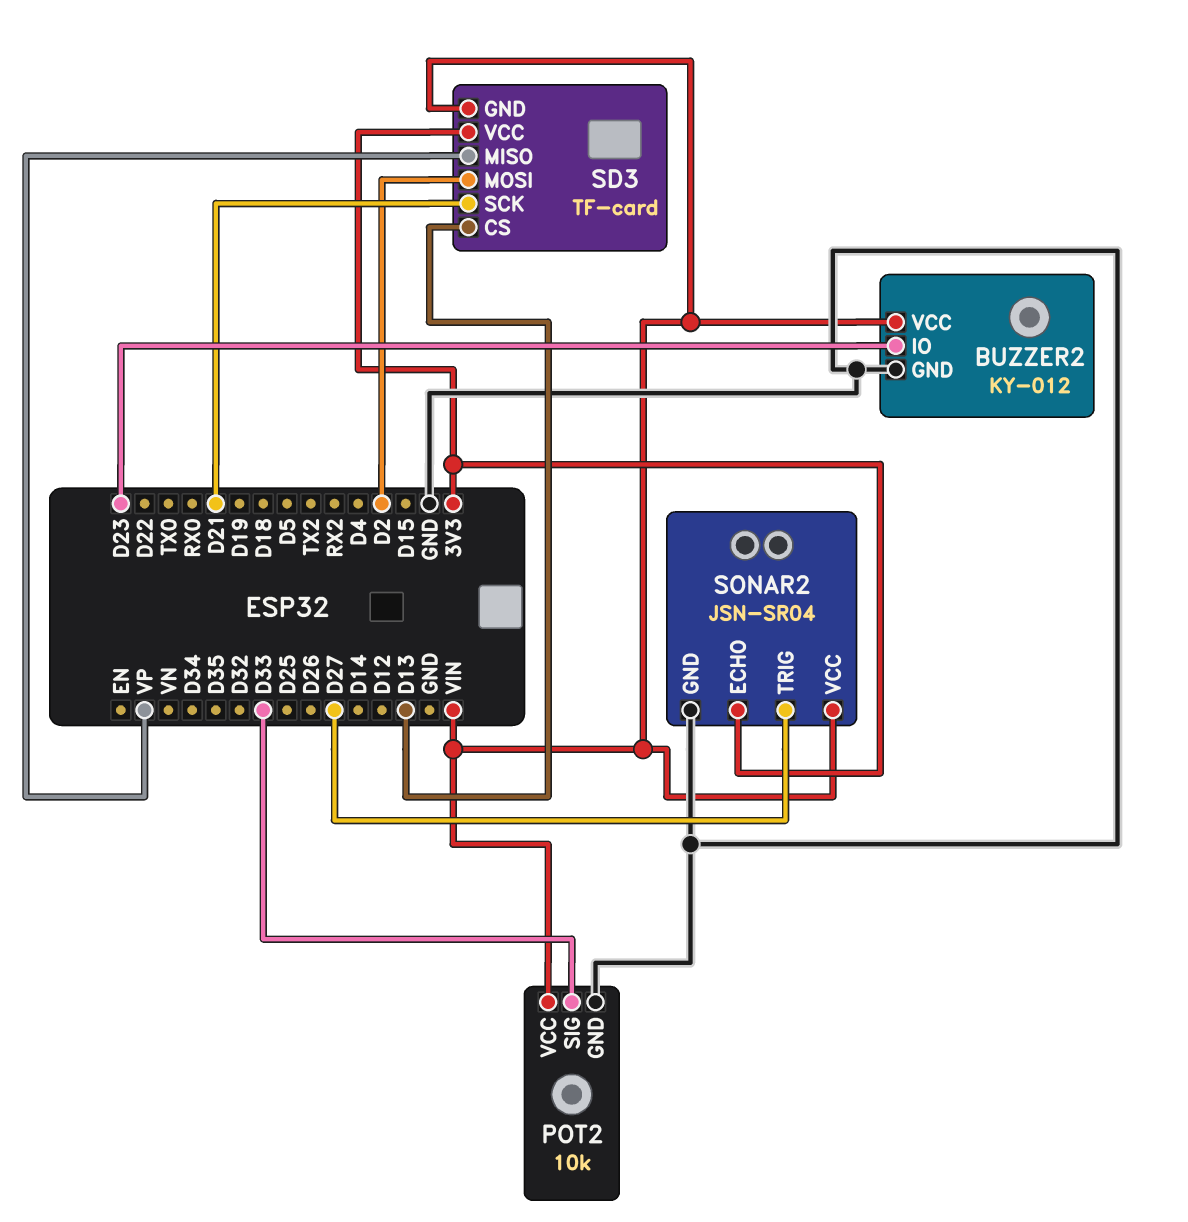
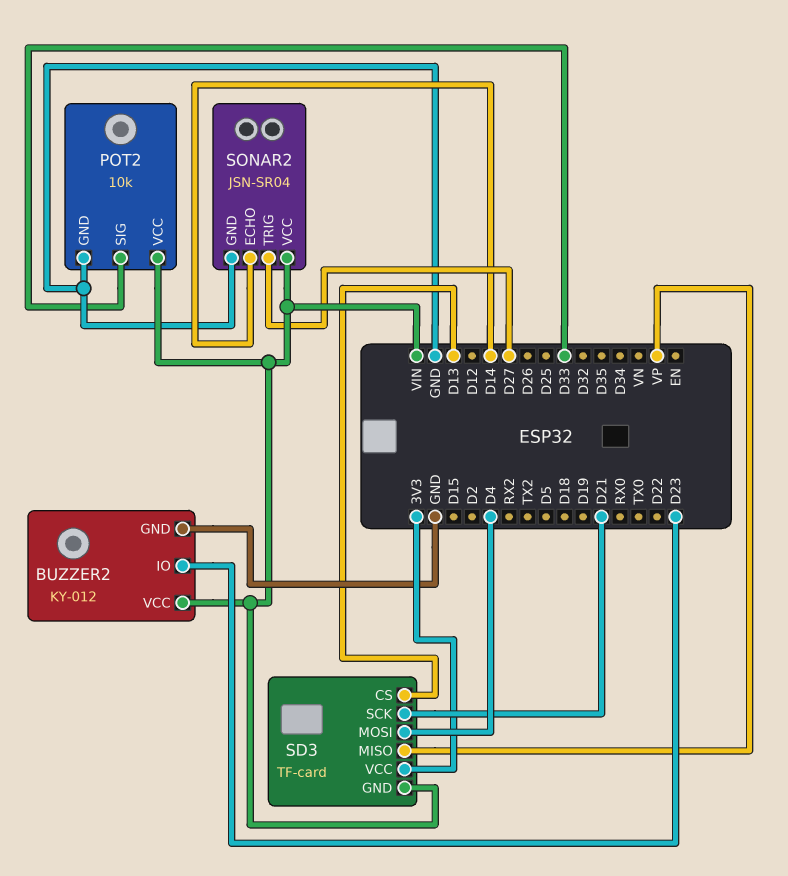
SD3 pin MOSI: D2 -> D4
SONAR2 pin ECHO: 3V3 -> D14

